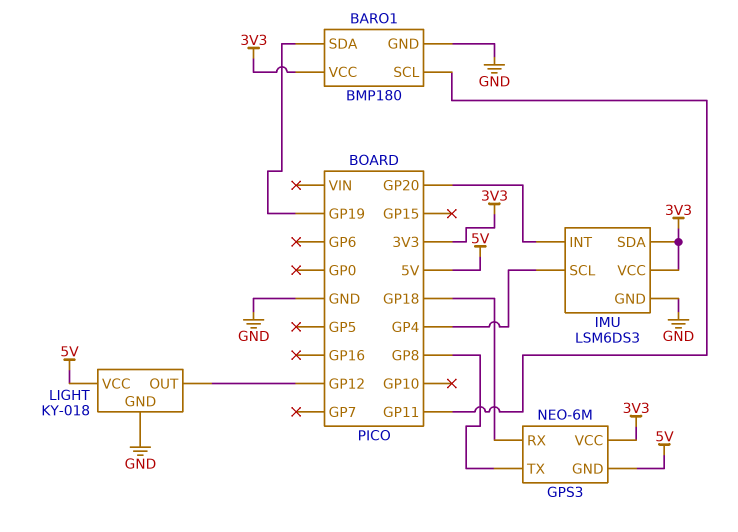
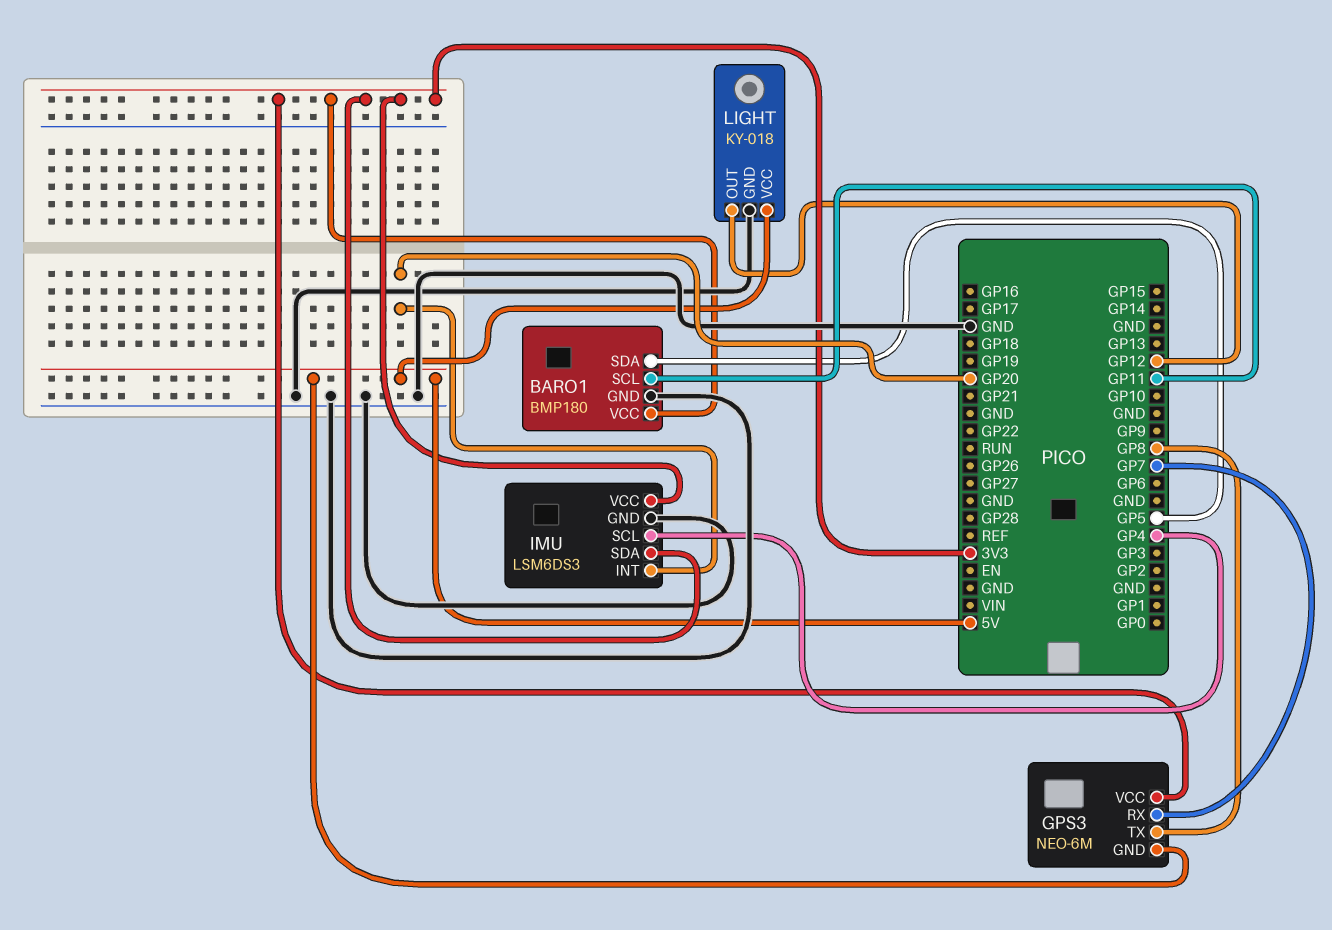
BARO1 pin SDA: GP19 -> GP5
GPS3 pin RX: GP18 -> GP7

